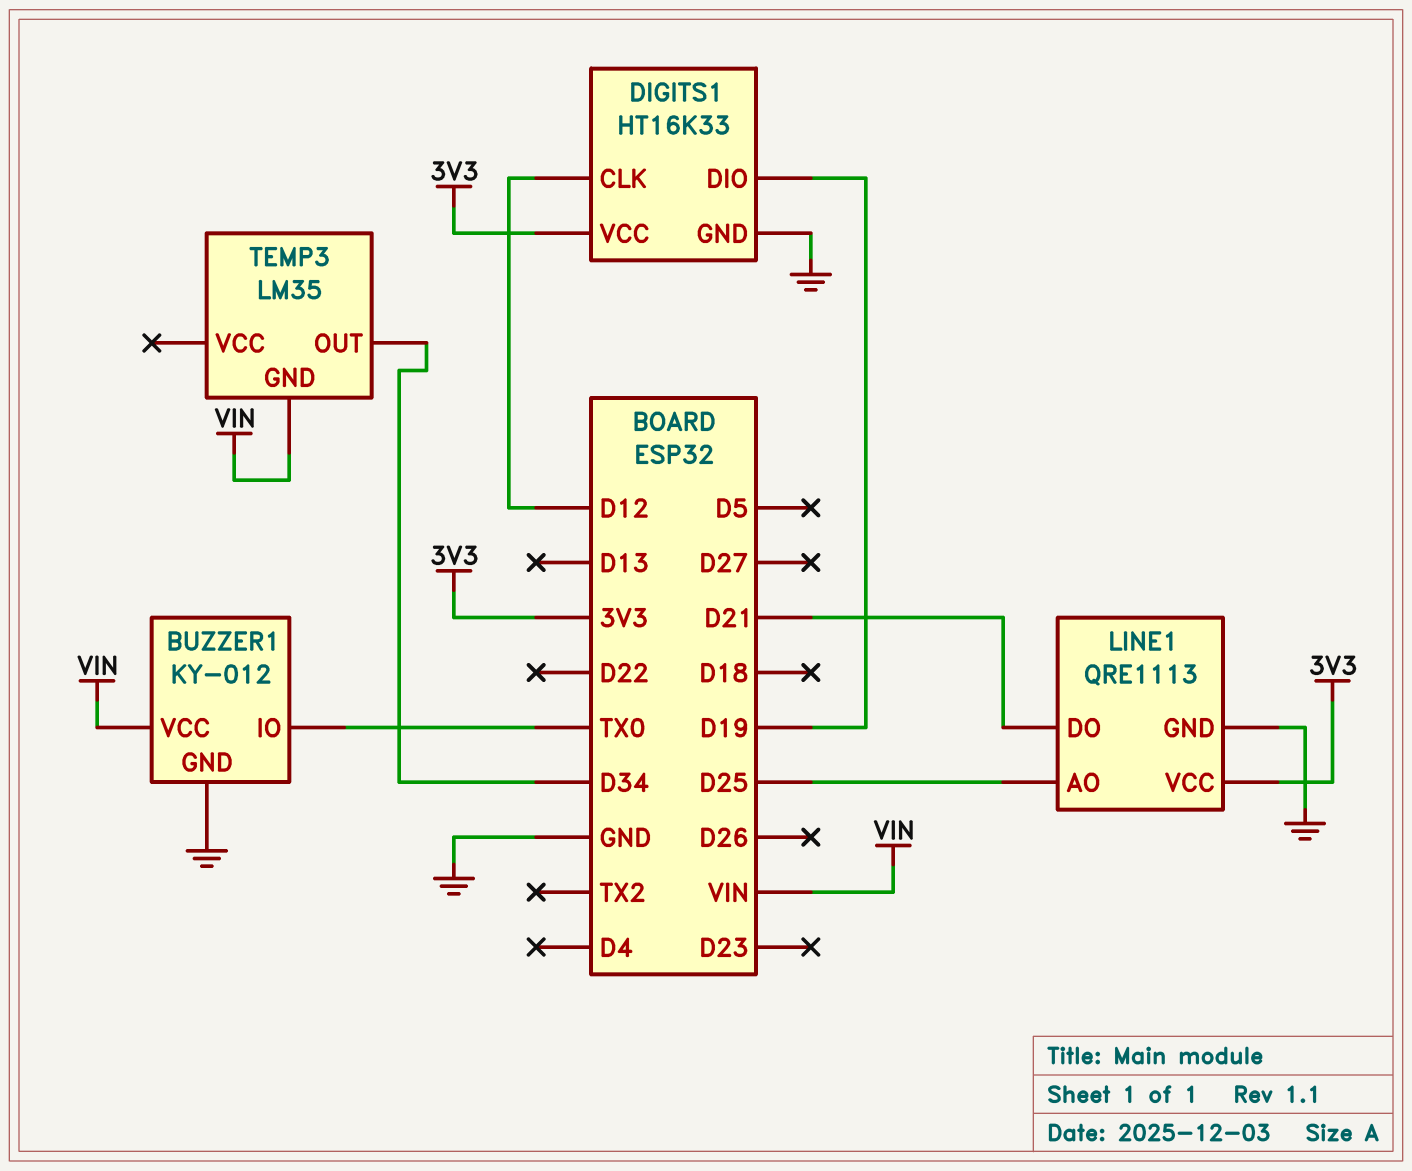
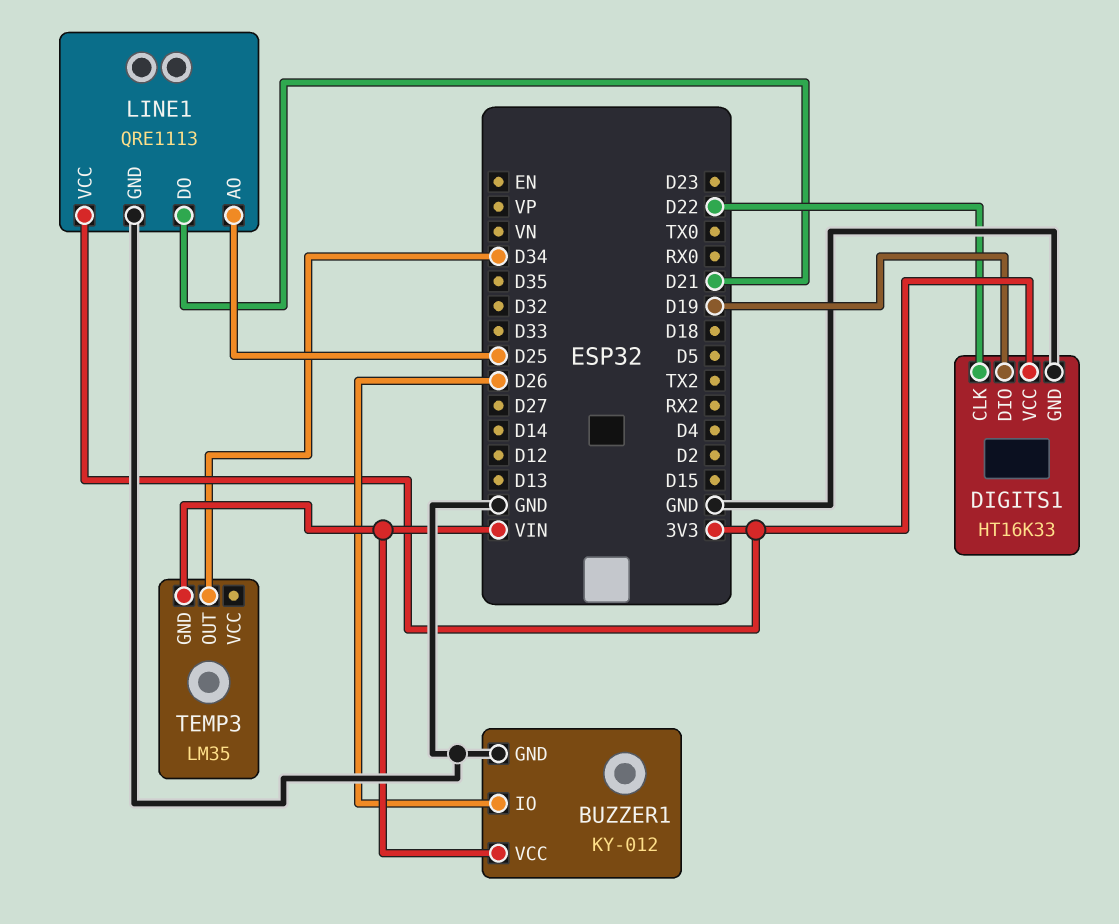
BUZZER1 pin IO: TX0 -> D26
DIGITS1 pin CLK: D12 -> D22

